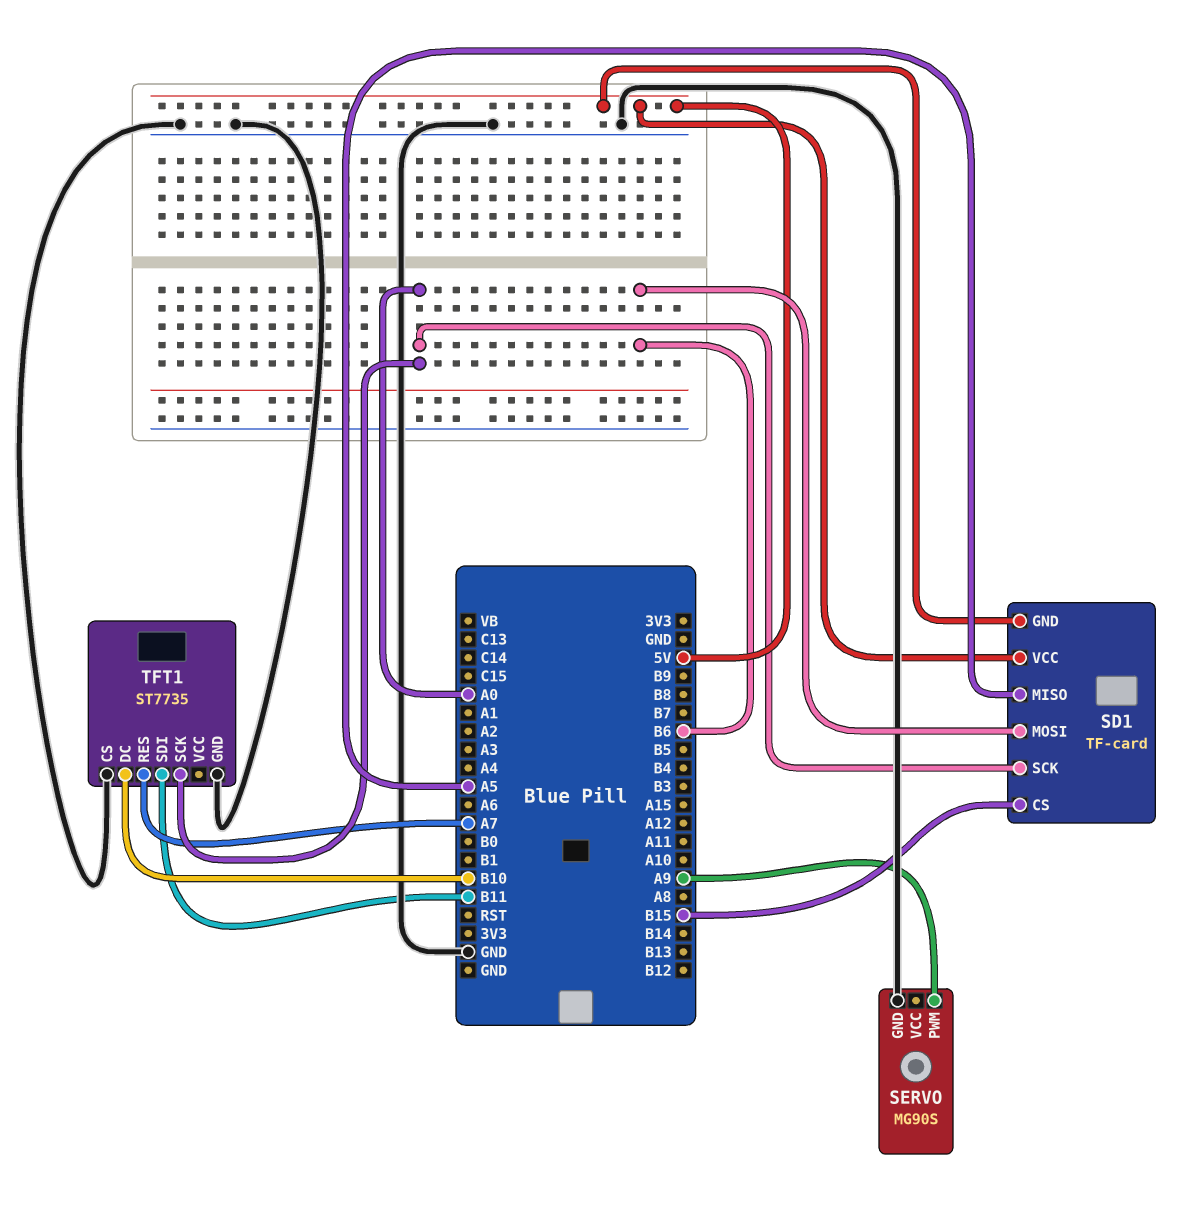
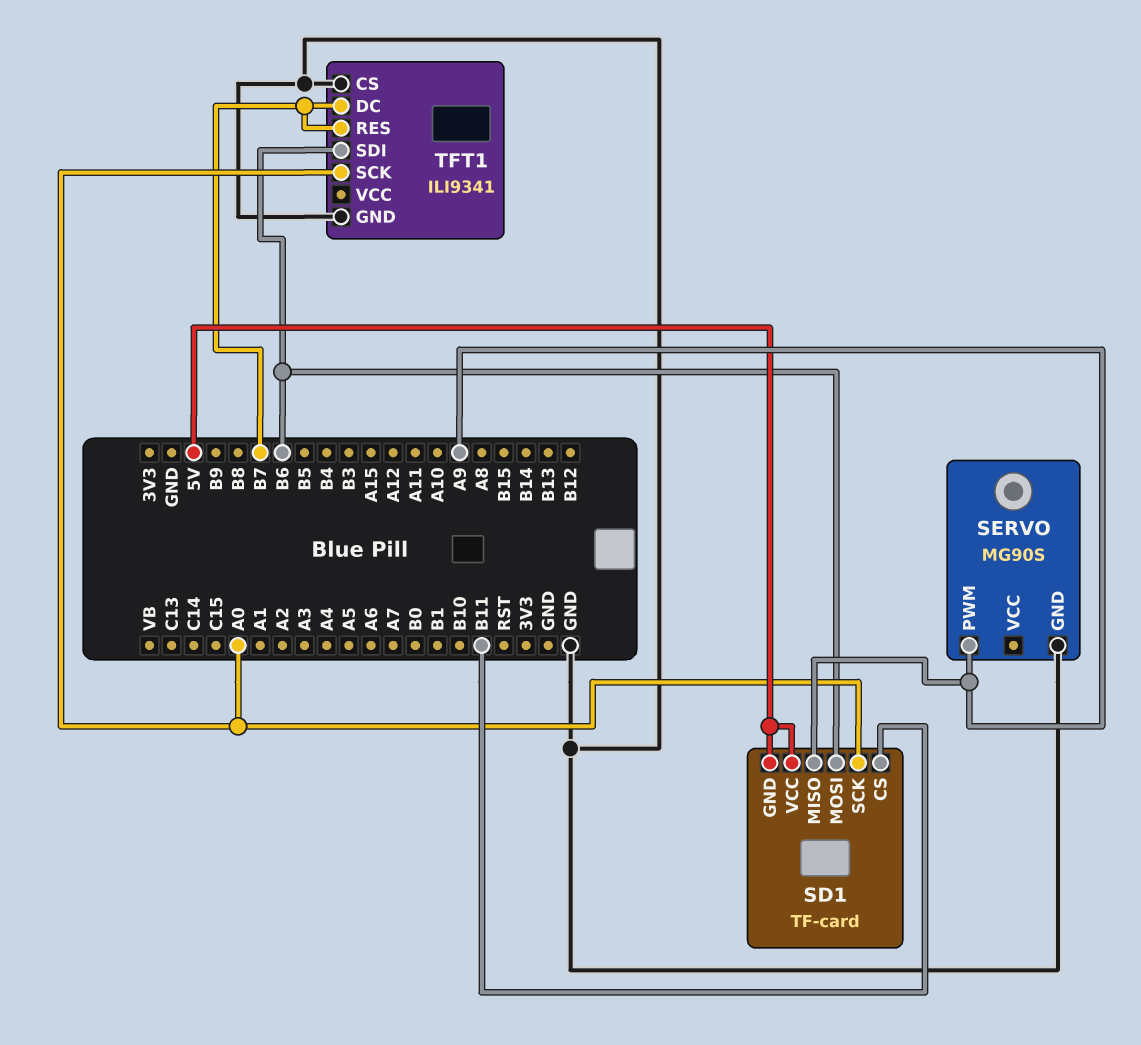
SD1 pin CS: B15 -> B11
SD1 pin MISO: A5 -> A9
TFT1: ST7735 -> ILI9341
TFT1 pin DC: B10 -> B7
TFT1 pin RES: A7 -> B7
TFT1 pin SDI: B11 -> B6

